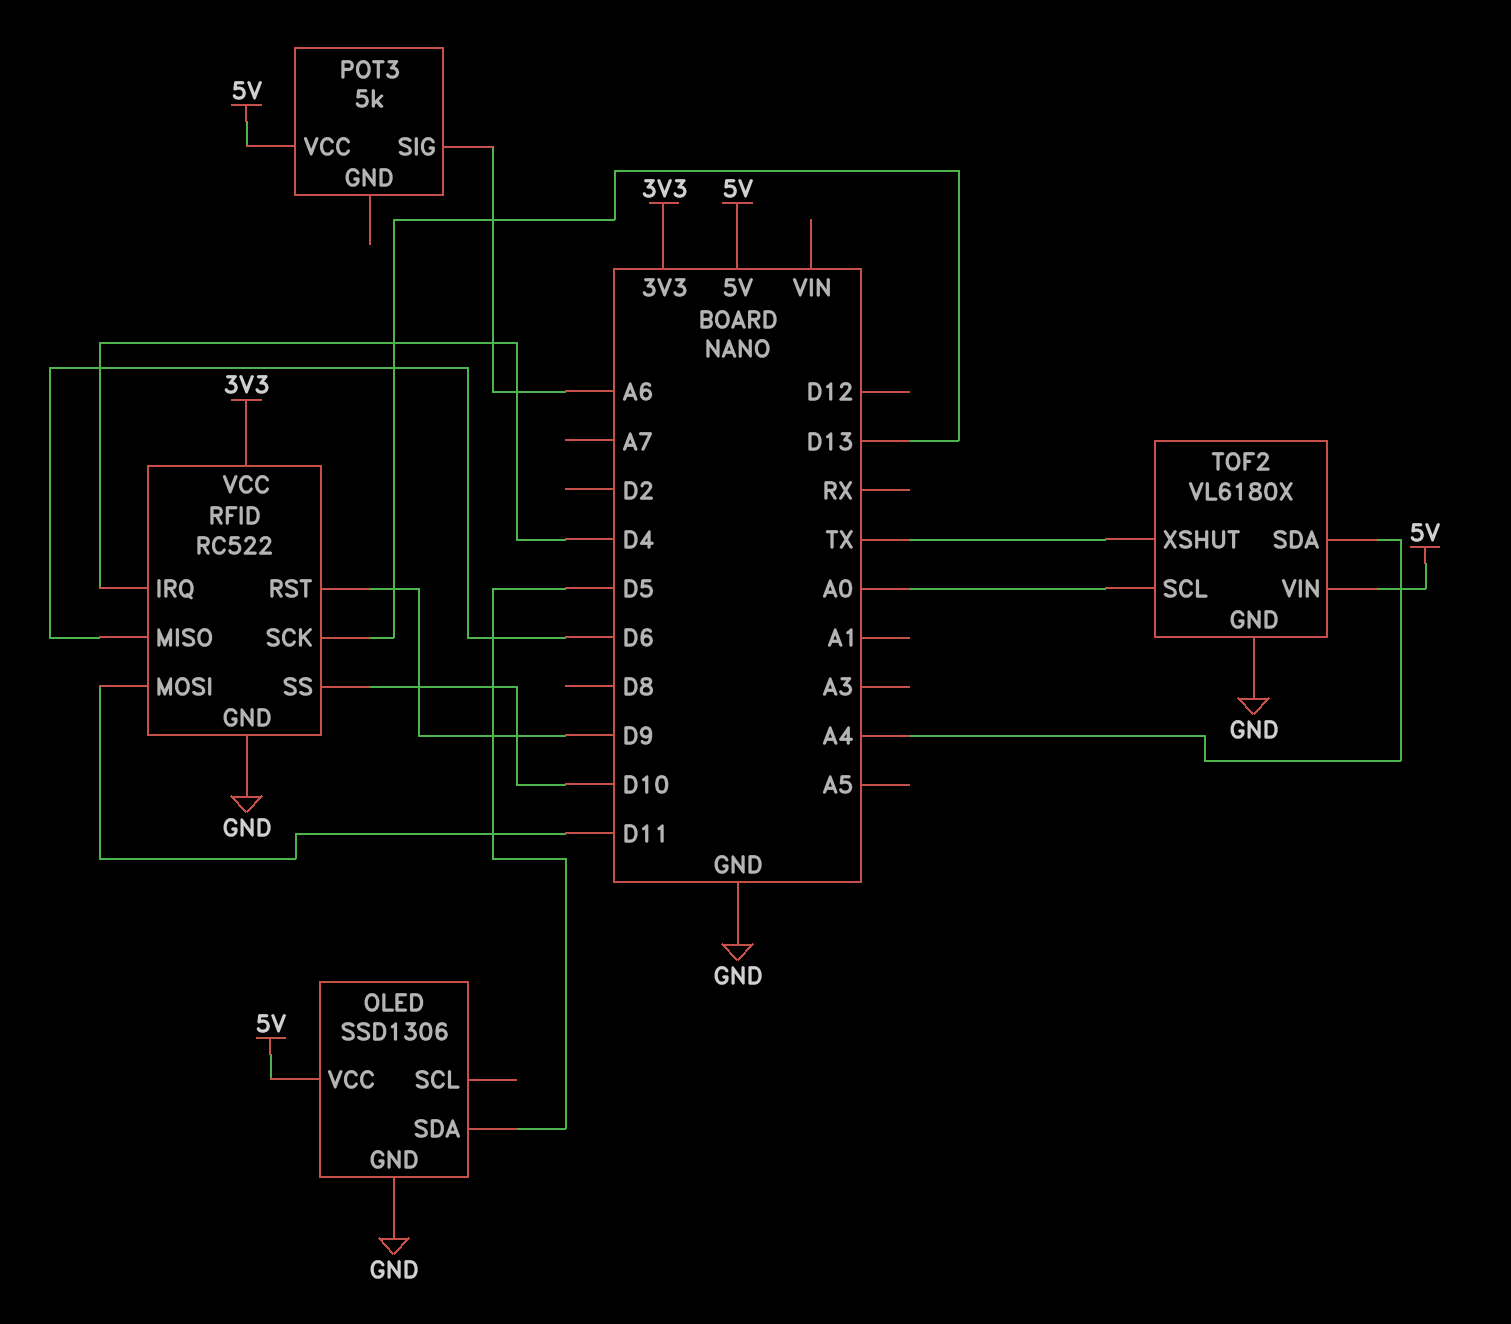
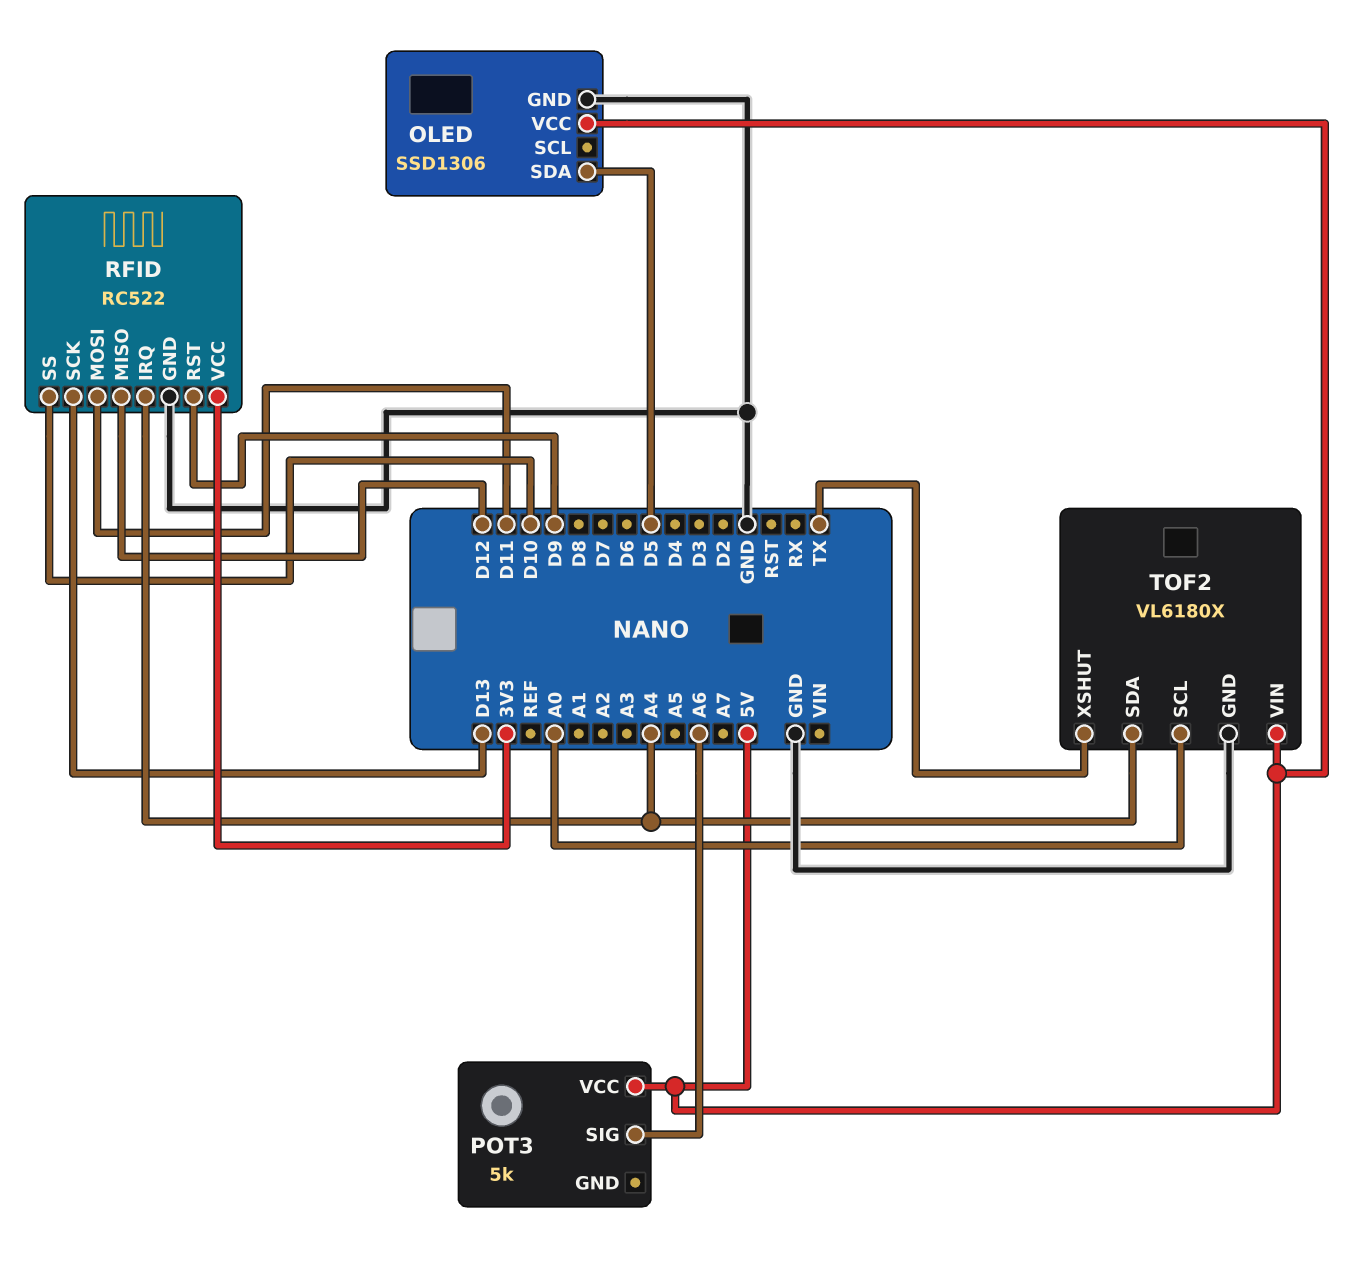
RFID pin IRQ: D4 -> A4
RFID pin MISO: D6 -> D12

